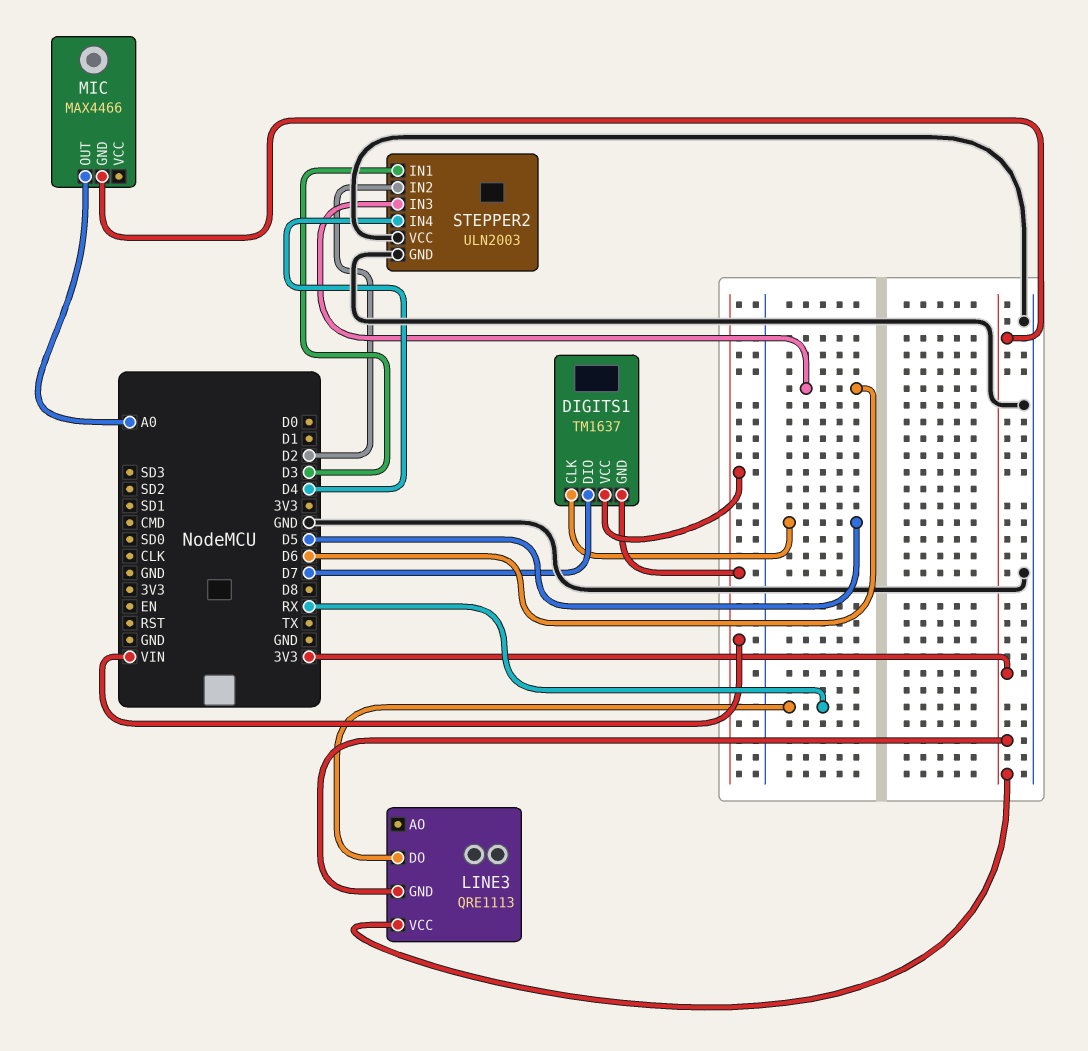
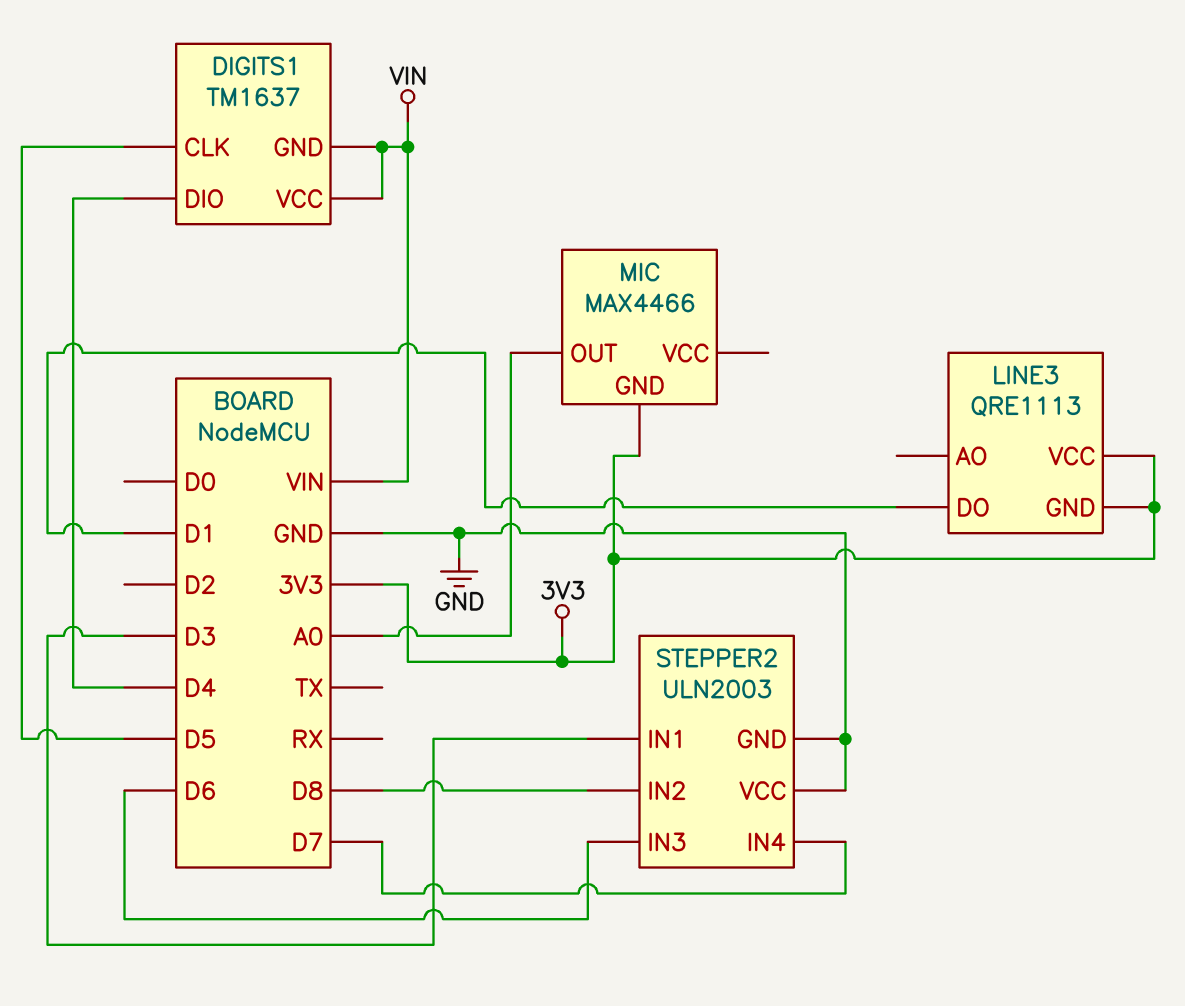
DIGITS1 pin DIO: D7 -> D4
LINE3 pin DO: RX -> D1
STEPPER2 pin IN2: D2 -> D8
STEPPER2 pin IN4: D4 -> D7

